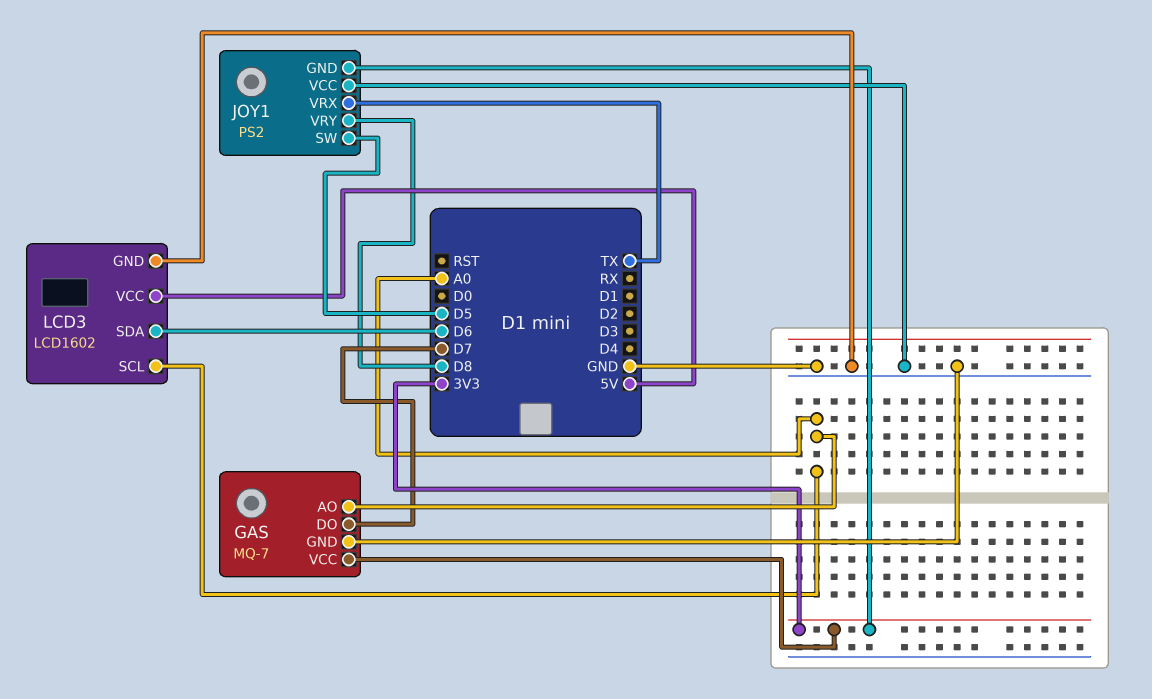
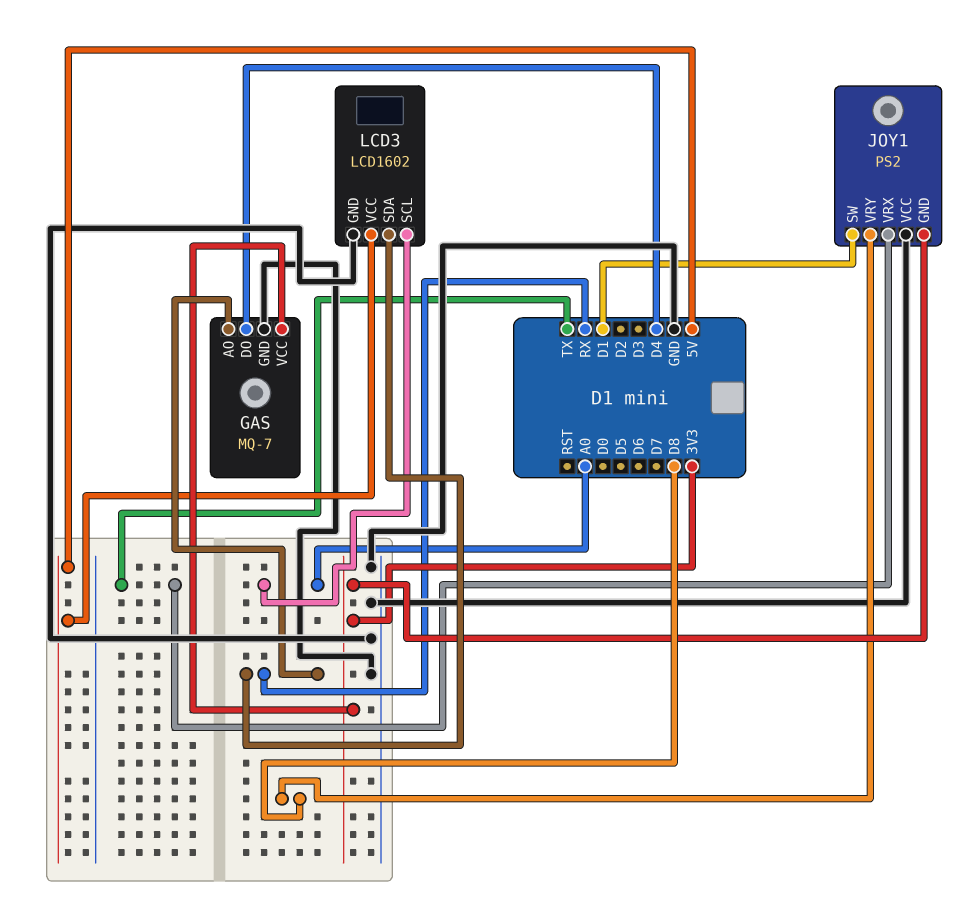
GAS pin AO: A0 -> RX
GAS pin DO: D7 -> D4
JOY1 pin SW: D5 -> D1
LCD3 pin SDA: D6 -> RX

